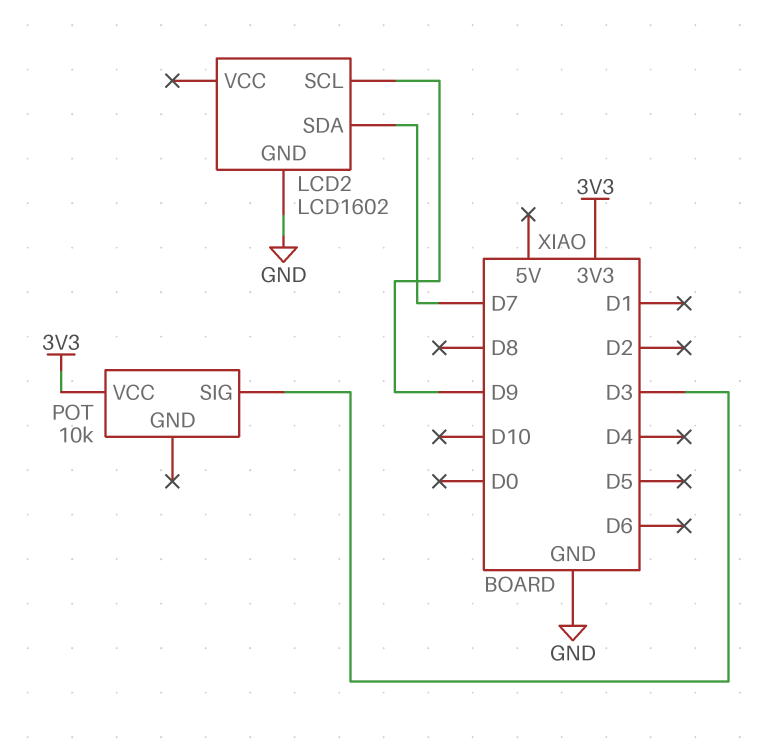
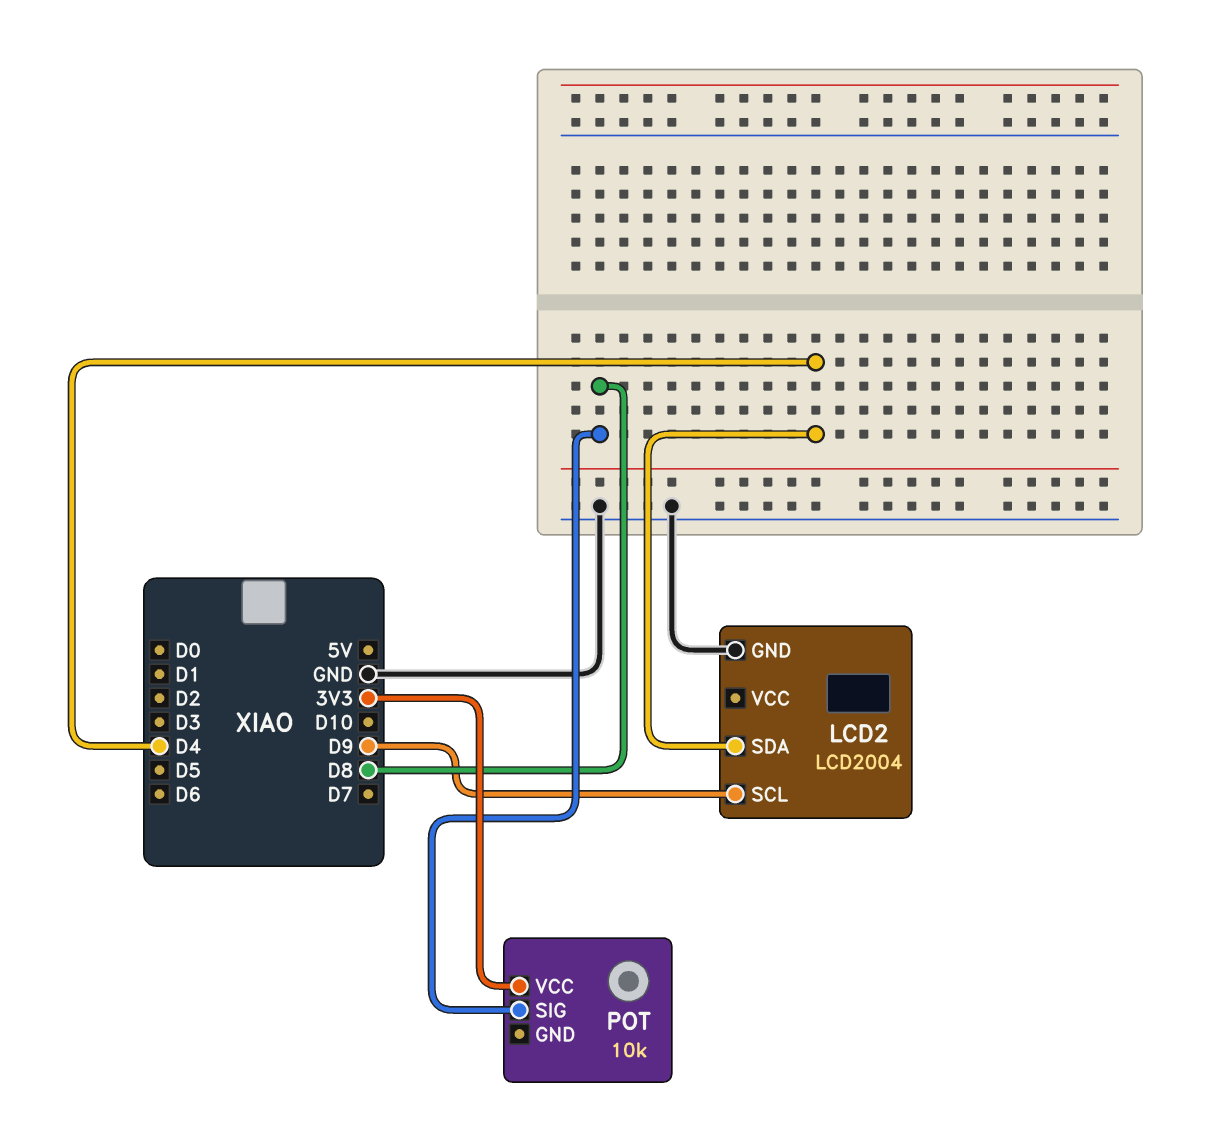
LCD2: LCD1602 -> LCD2004
LCD2 pin SDA: D7 -> D4
POT pin SIG: D3 -> D8

